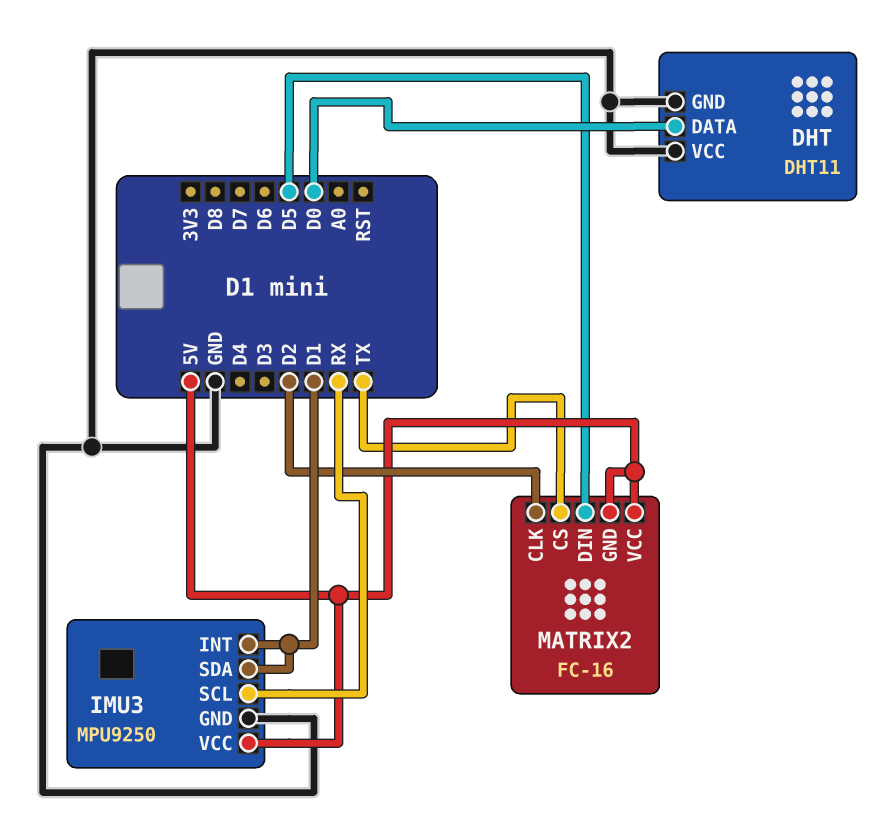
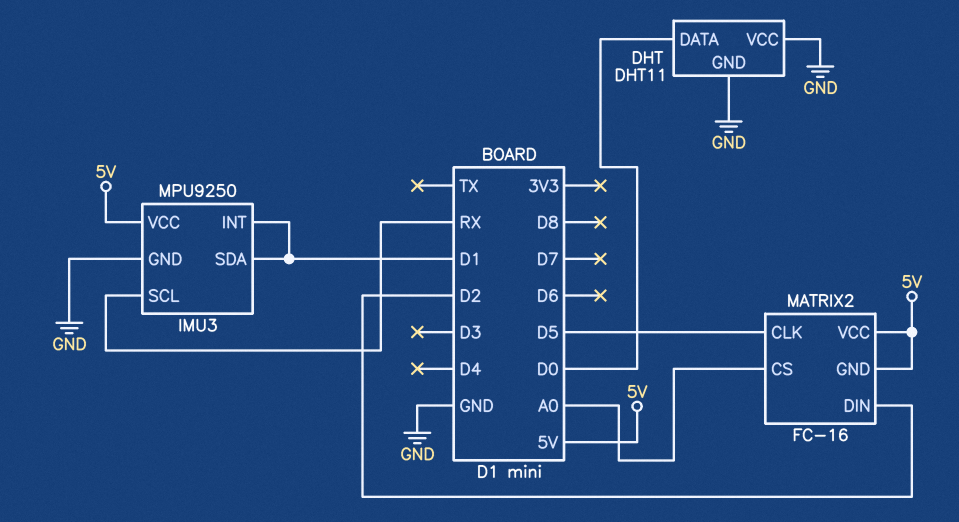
MATRIX2 pin CLK: D2 -> D5
MATRIX2 pin CS: TX -> A0
MATRIX2 pin DIN: D5 -> D2

